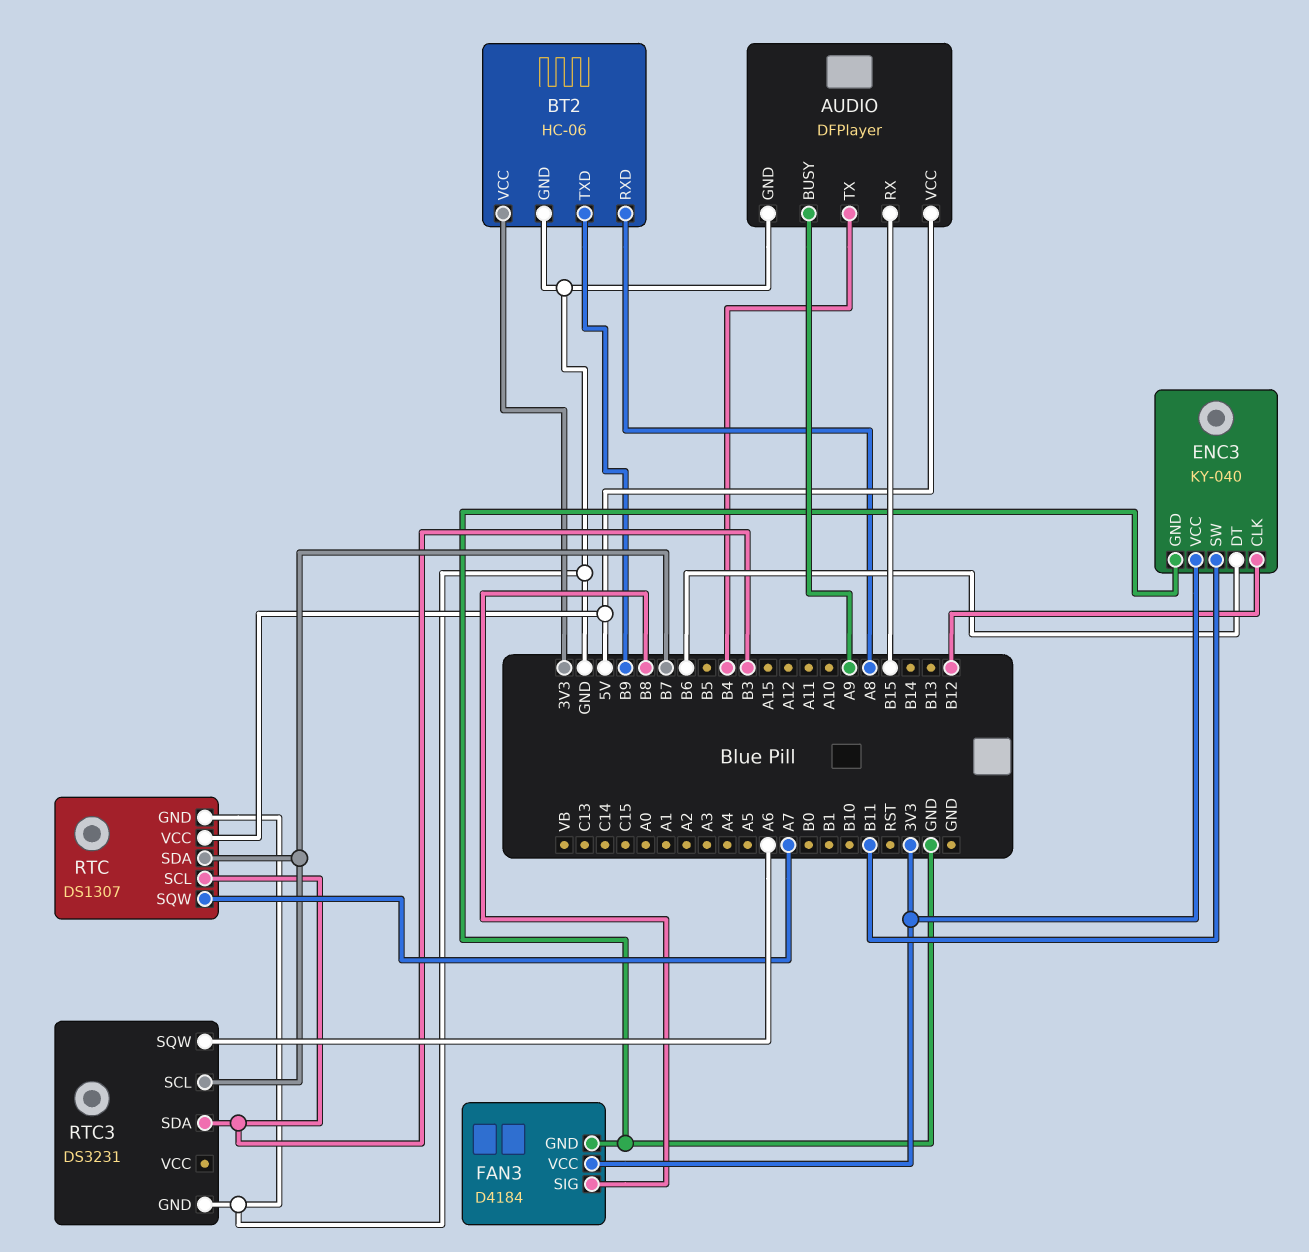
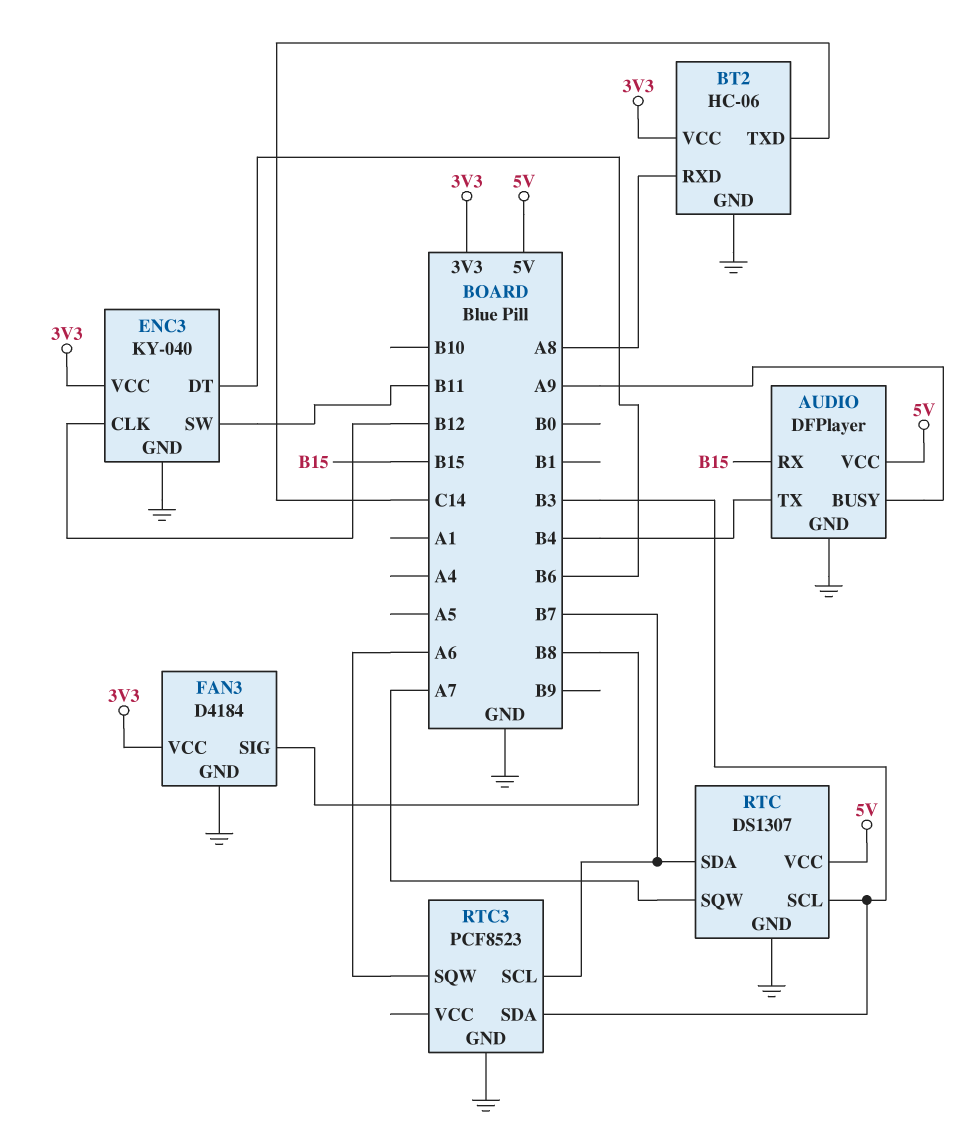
BT2 pin TXD: B9 -> C14
RTC3: DS3231 -> PCF8523

